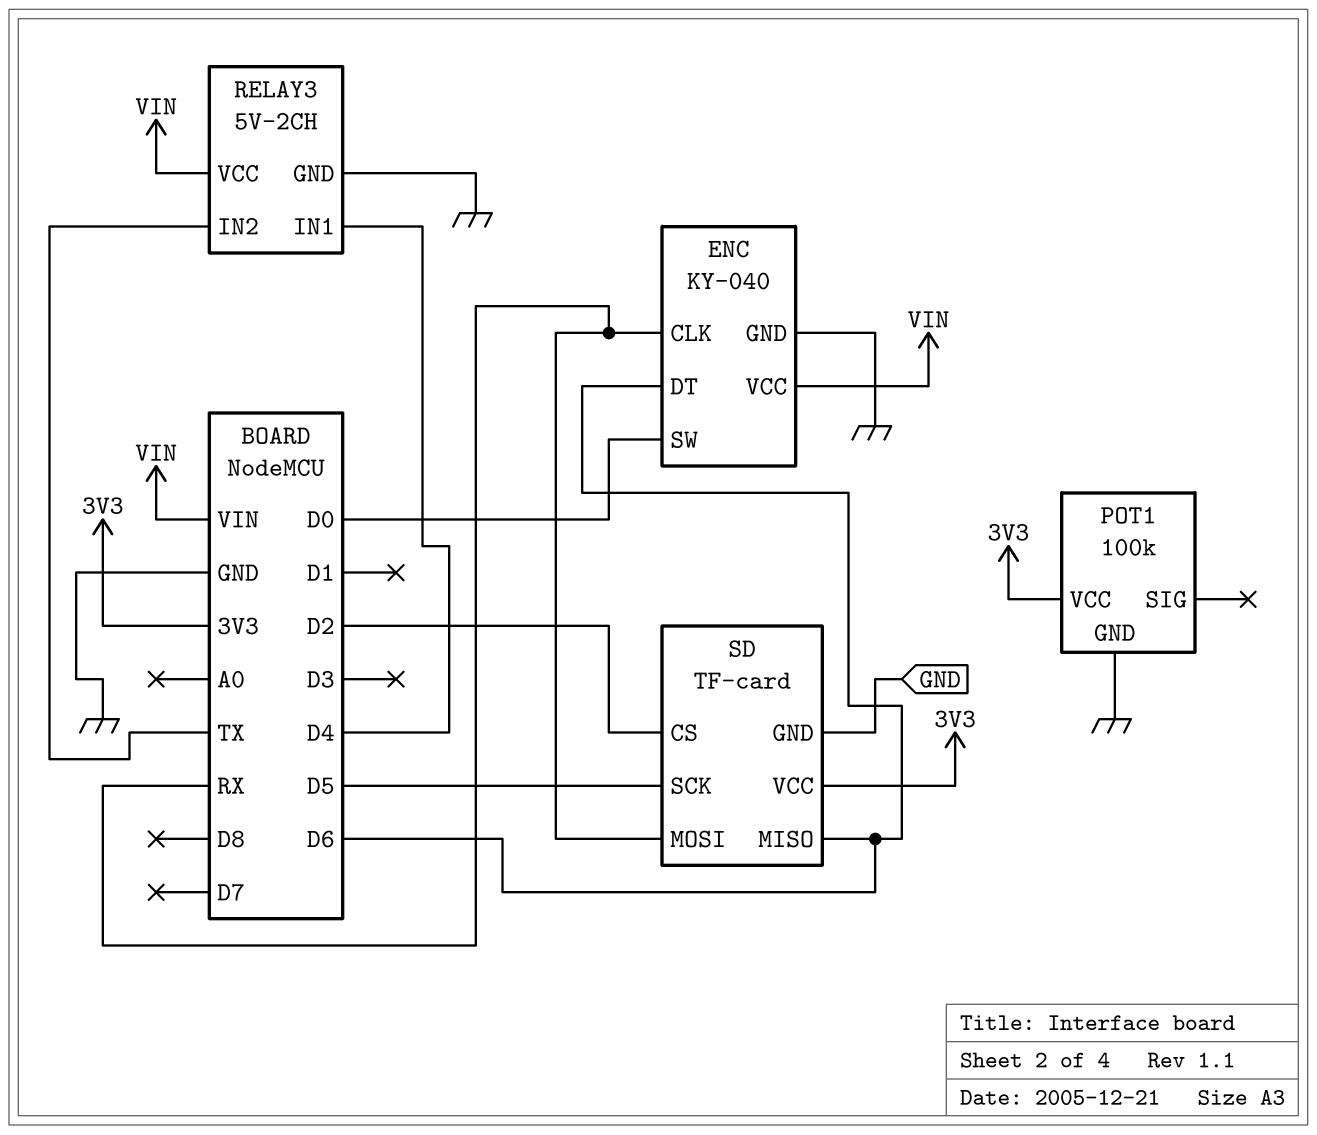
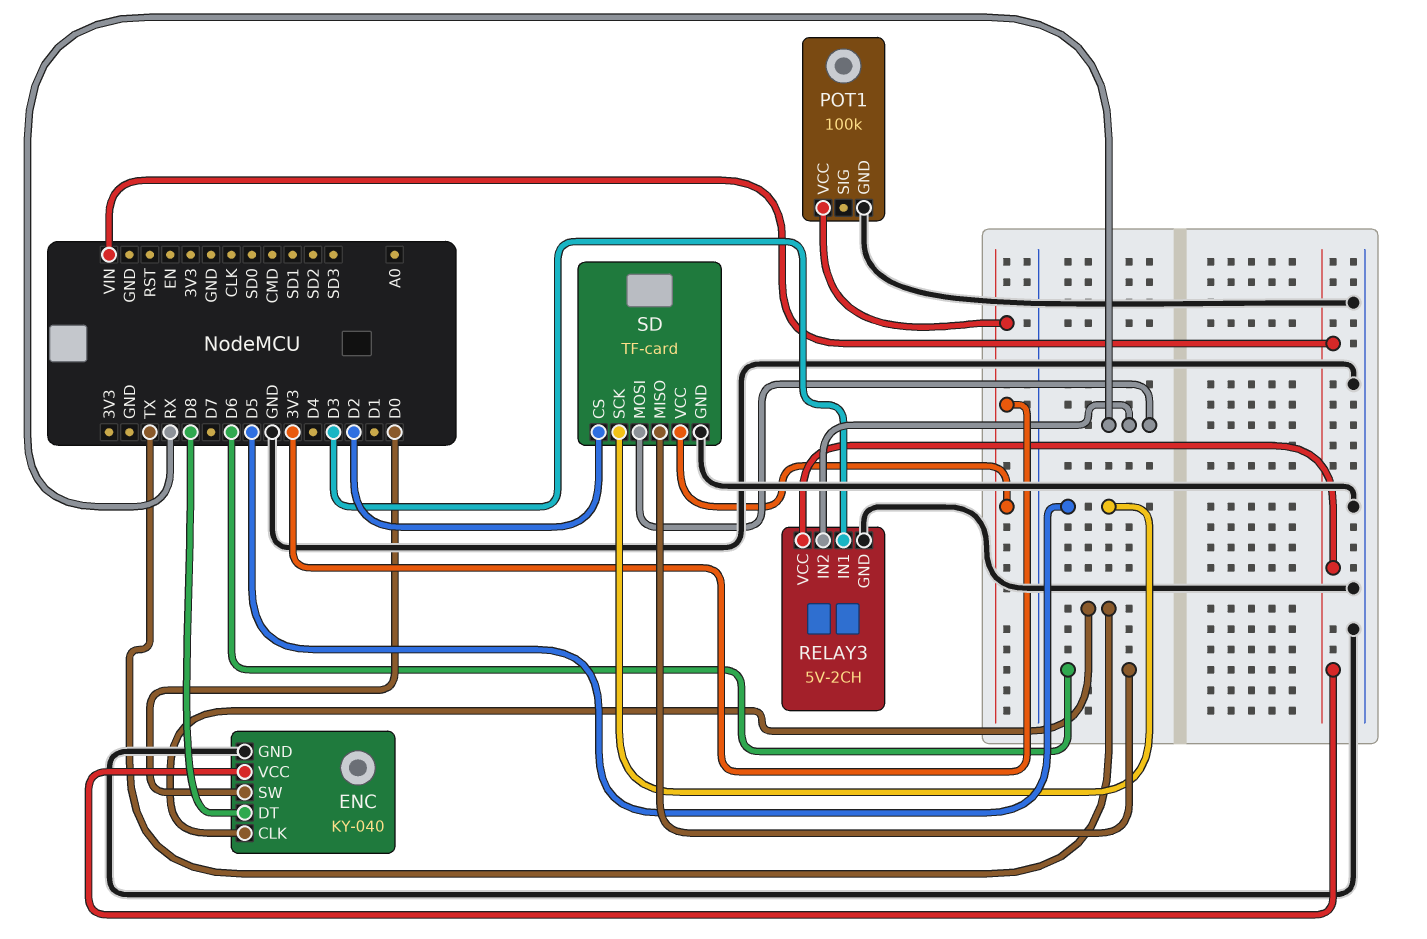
ENC pin CLK: RX -> TX
ENC pin DT: D6 -> D8
RELAY3 pin IN1: D4 -> D3
RELAY3 pin IN2: TX -> RX

